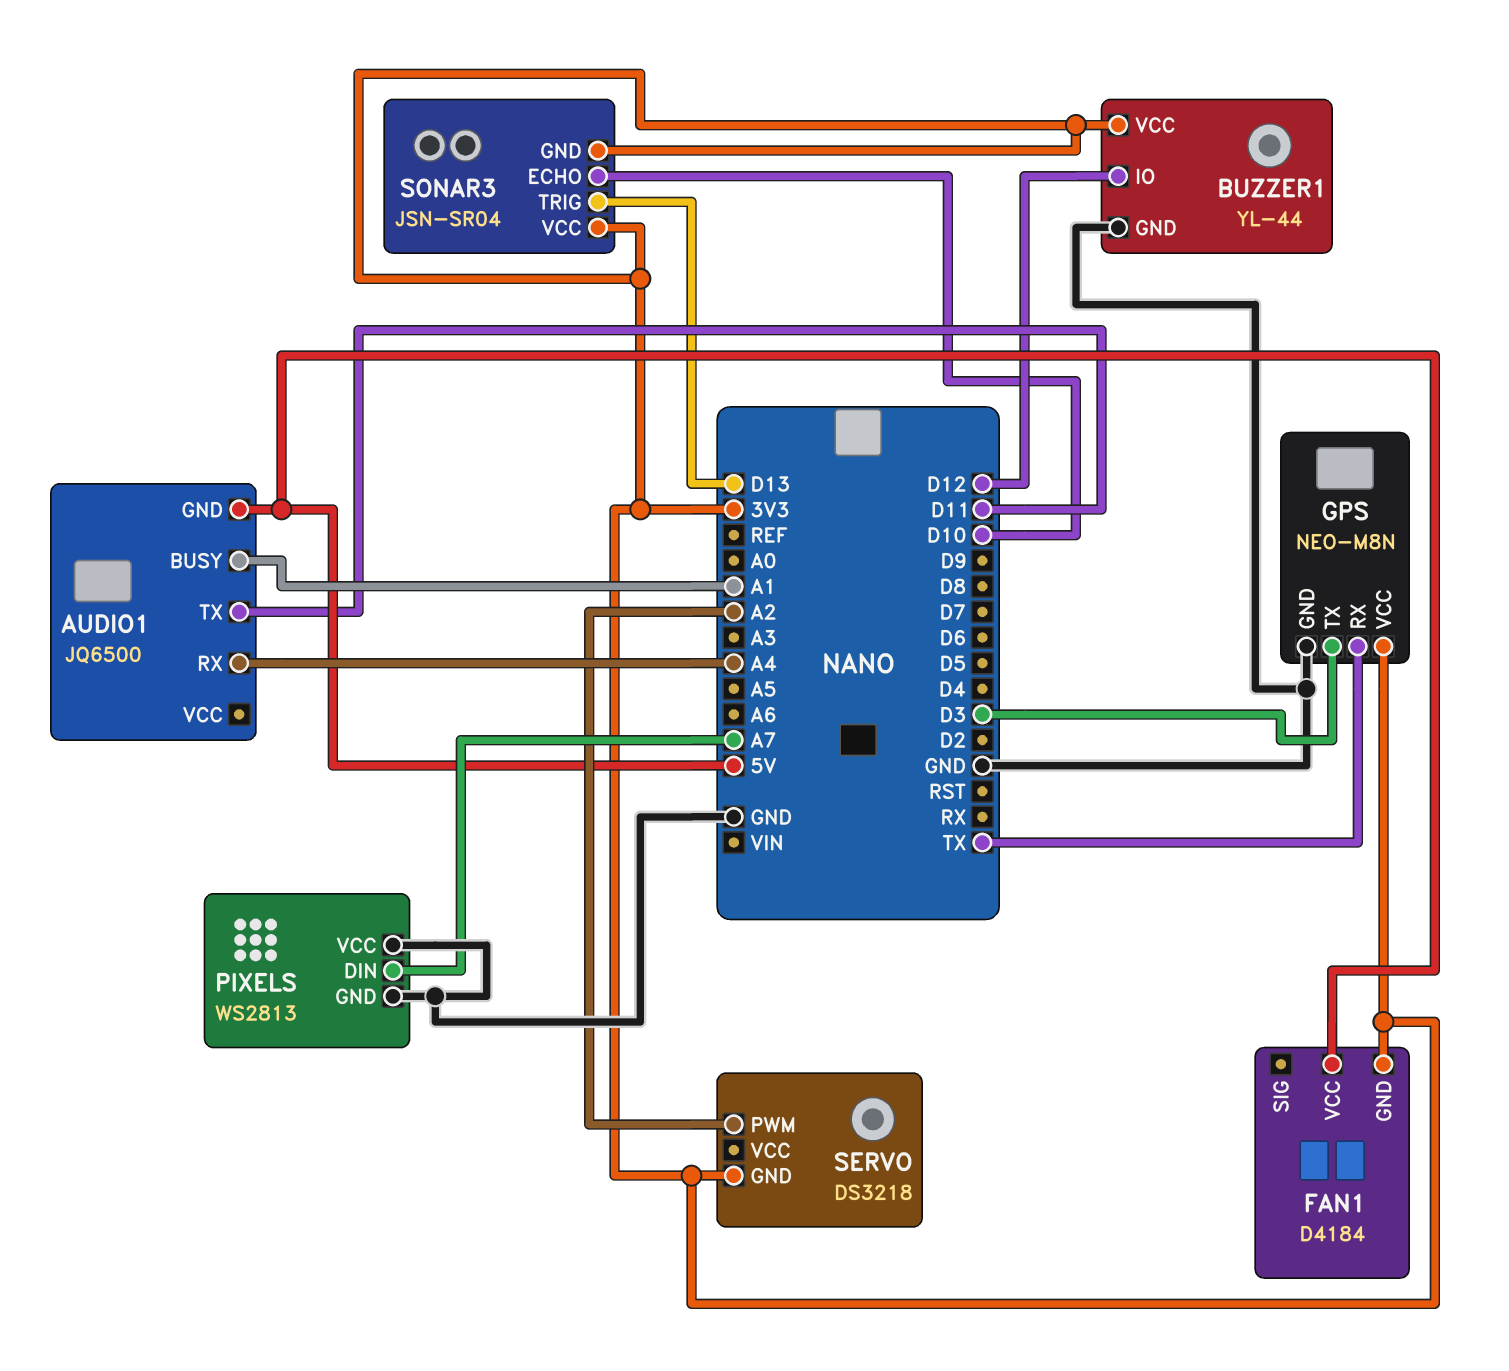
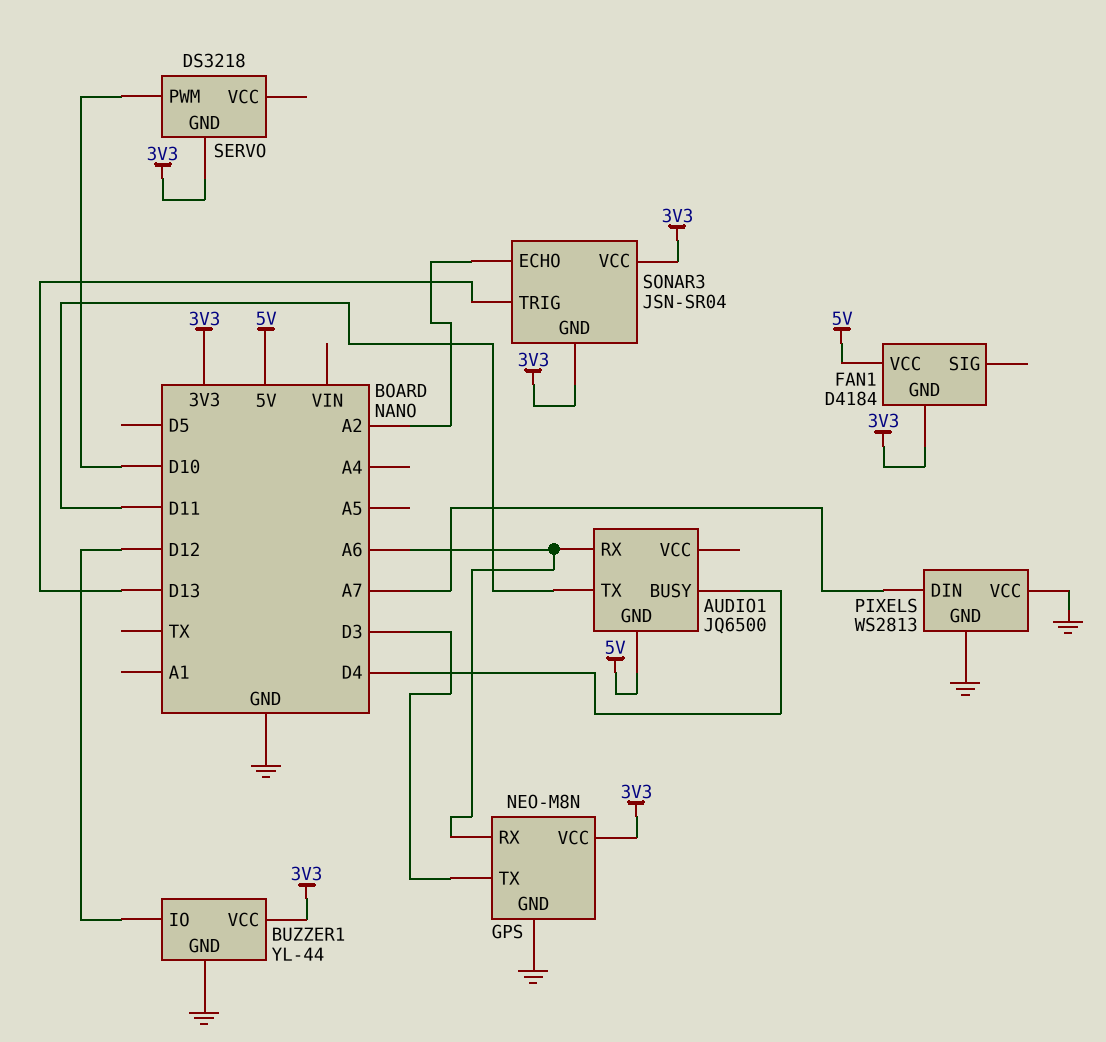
AUDIO1 pin BUSY: A1 -> D4
AUDIO1 pin RX: A4 -> A6
GPS pin RX: TX -> A6
SERVO pin PWM: A2 -> D10
SONAR3 pin ECHO: D10 -> A2

